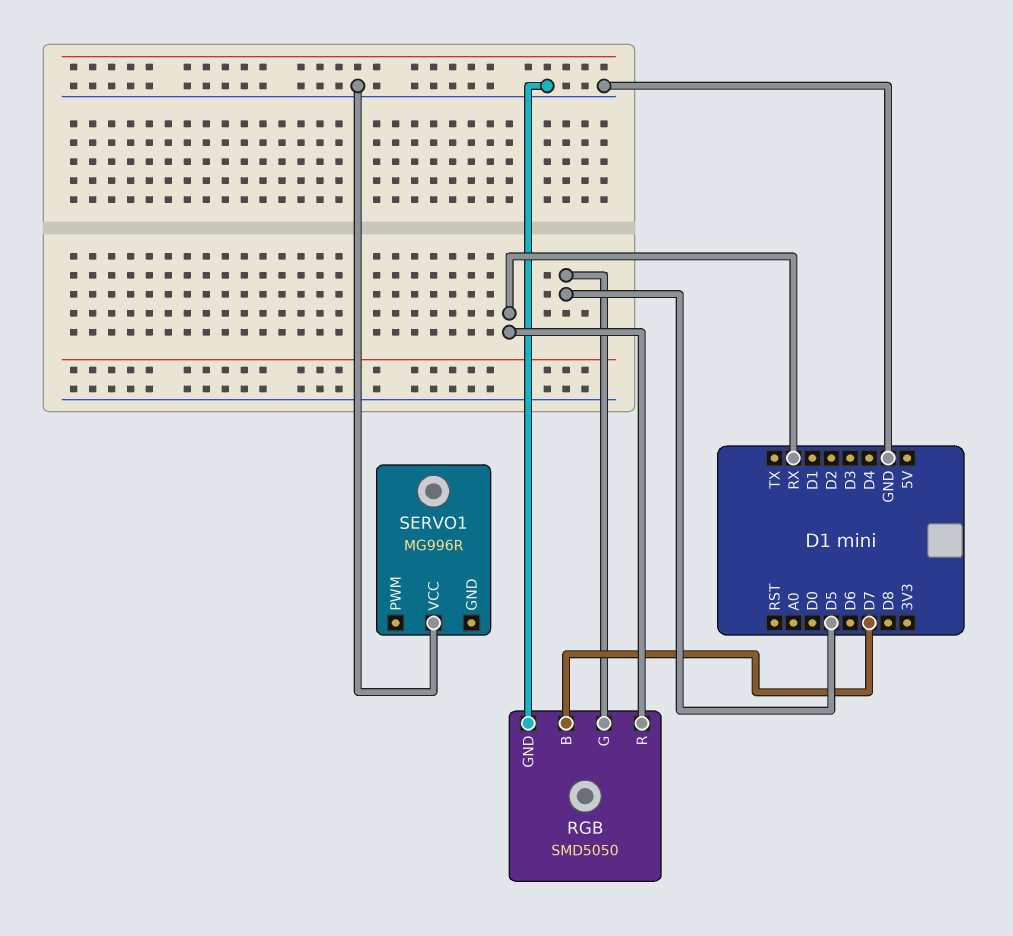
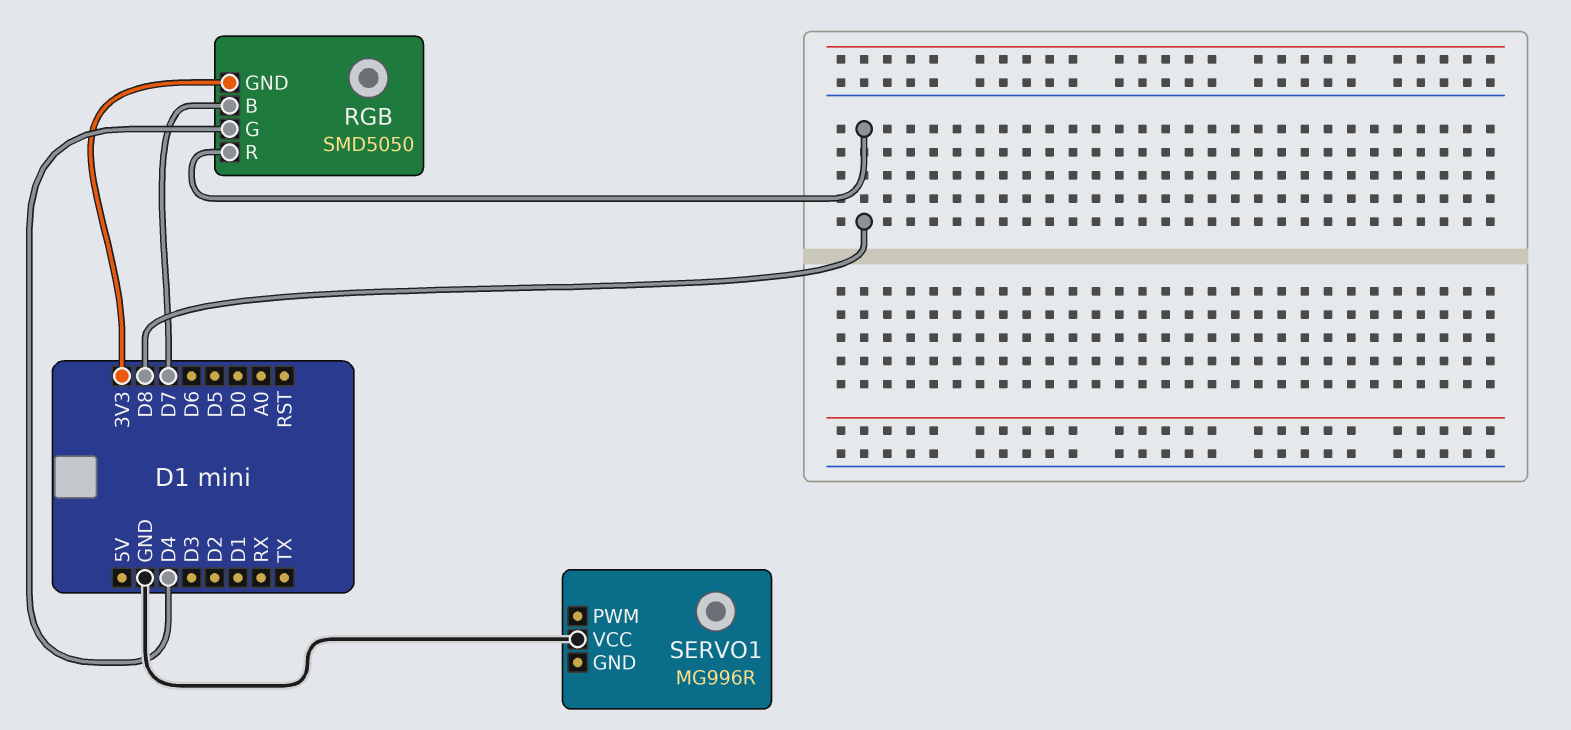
RGB pin G: D5 -> D4
RGB pin GND: GND -> 3V3
RGB pin R: RX -> D8

